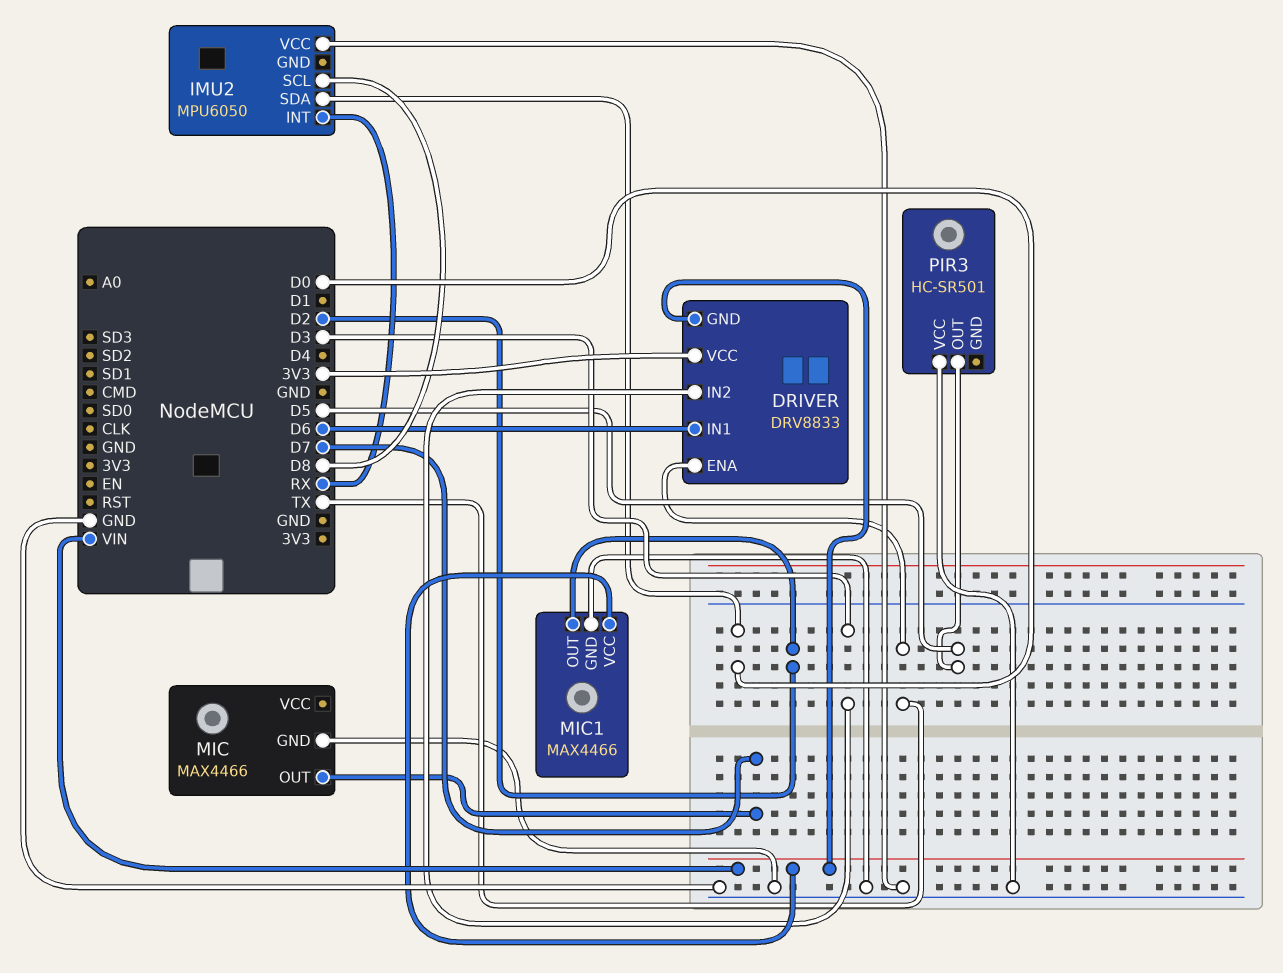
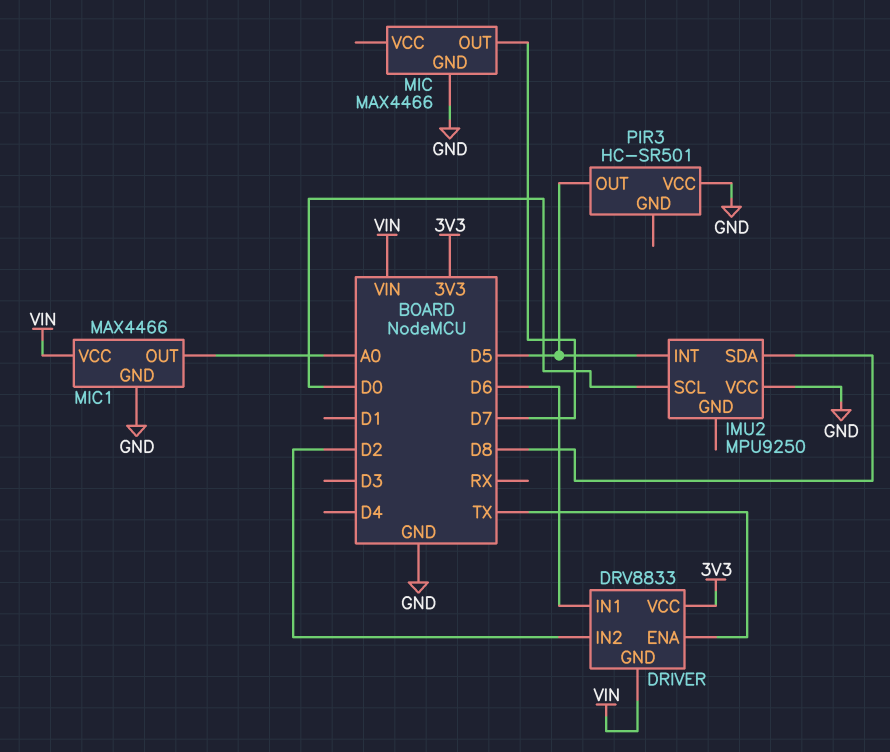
DRIVER pin IN2: D3 -> D2
IMU2: MPU6050 -> MPU9250
IMU2 pin INT: RX -> D5
IMU2 pin SCL: D8 -> D0
IMU2 pin SDA: D0 -> D8
MIC1 pin OUT: D2 -> A0

